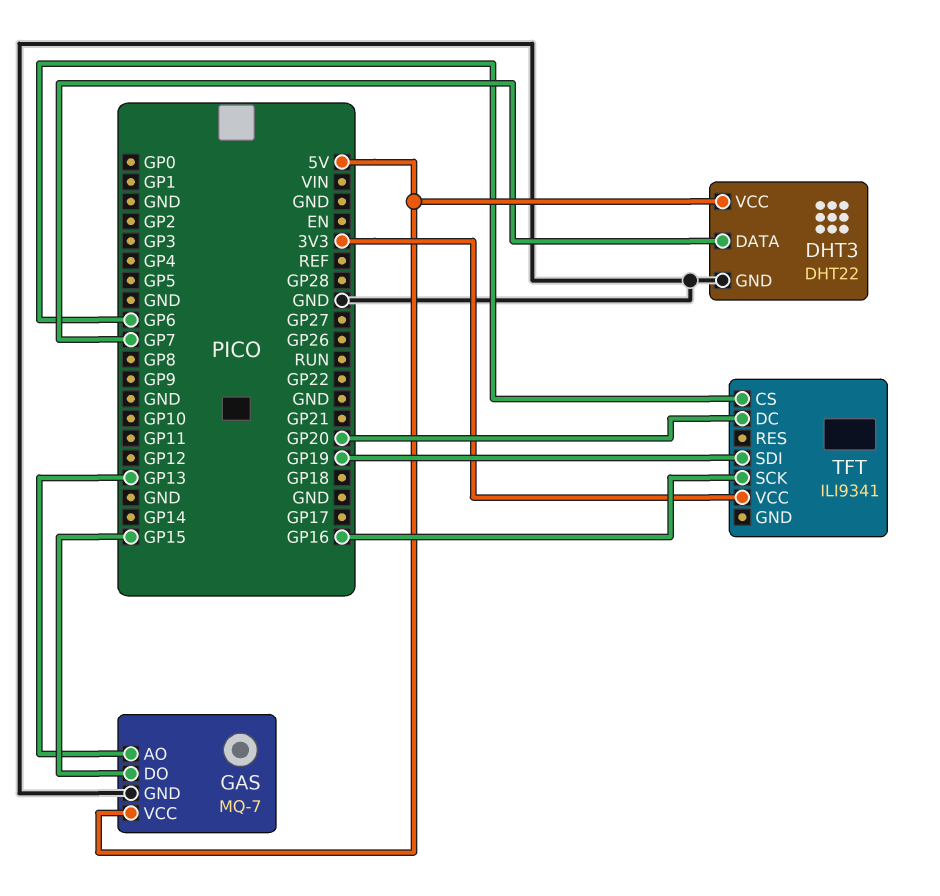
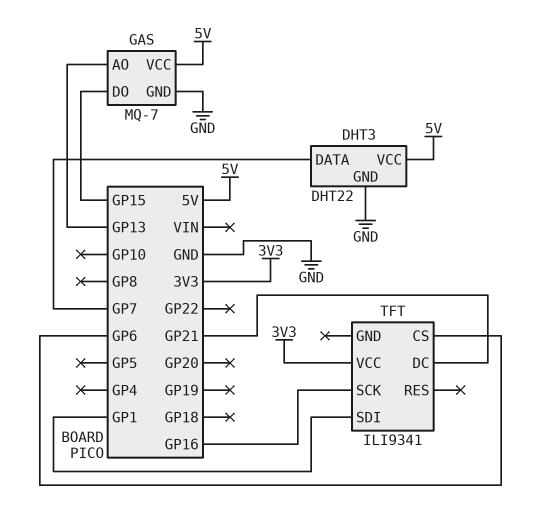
TFT pin DC: GP20 -> GP21
TFT pin SDI: GP19 -> GP1

